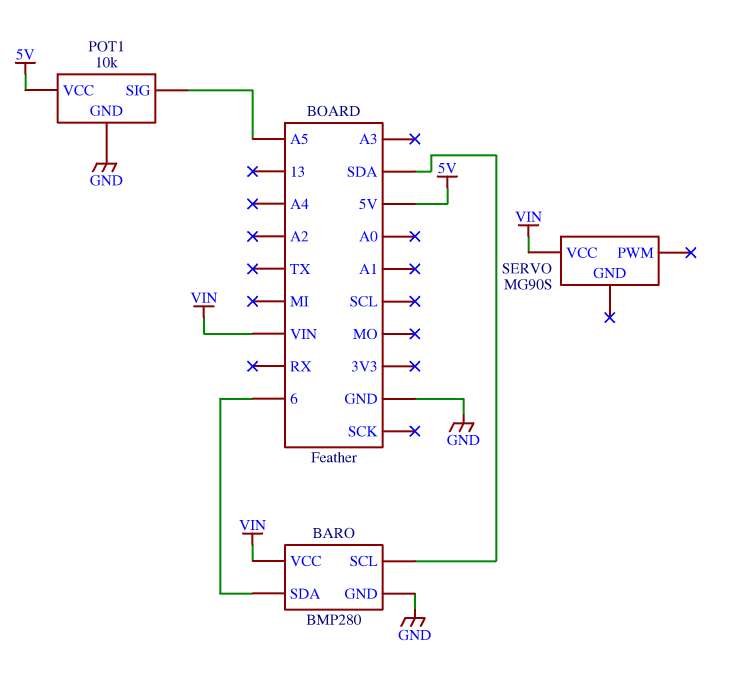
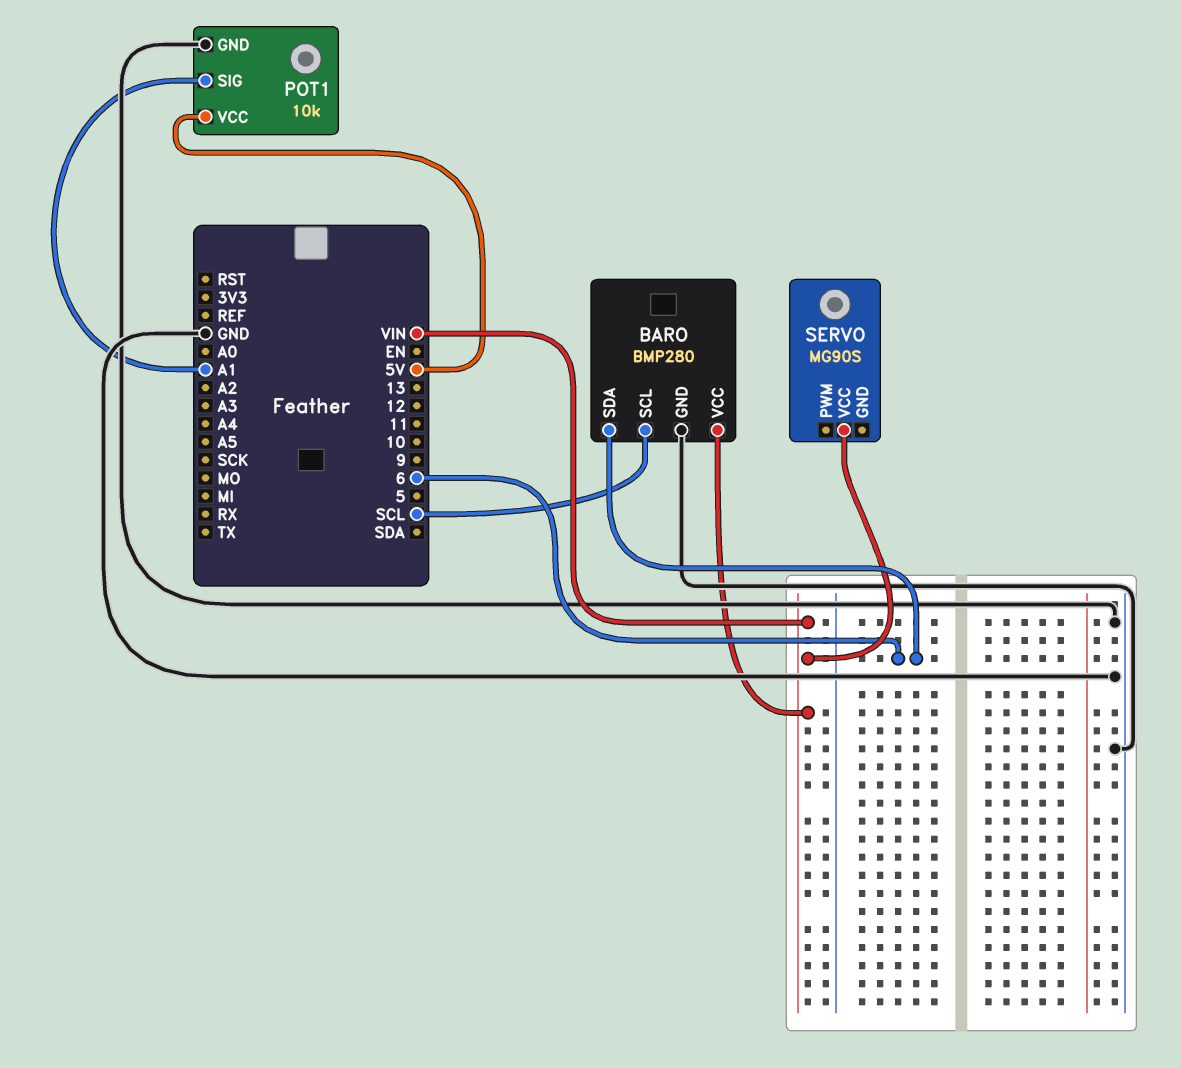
BARO pin SCL: SDA -> SCL
POT1 pin SIG: A5 -> A1

